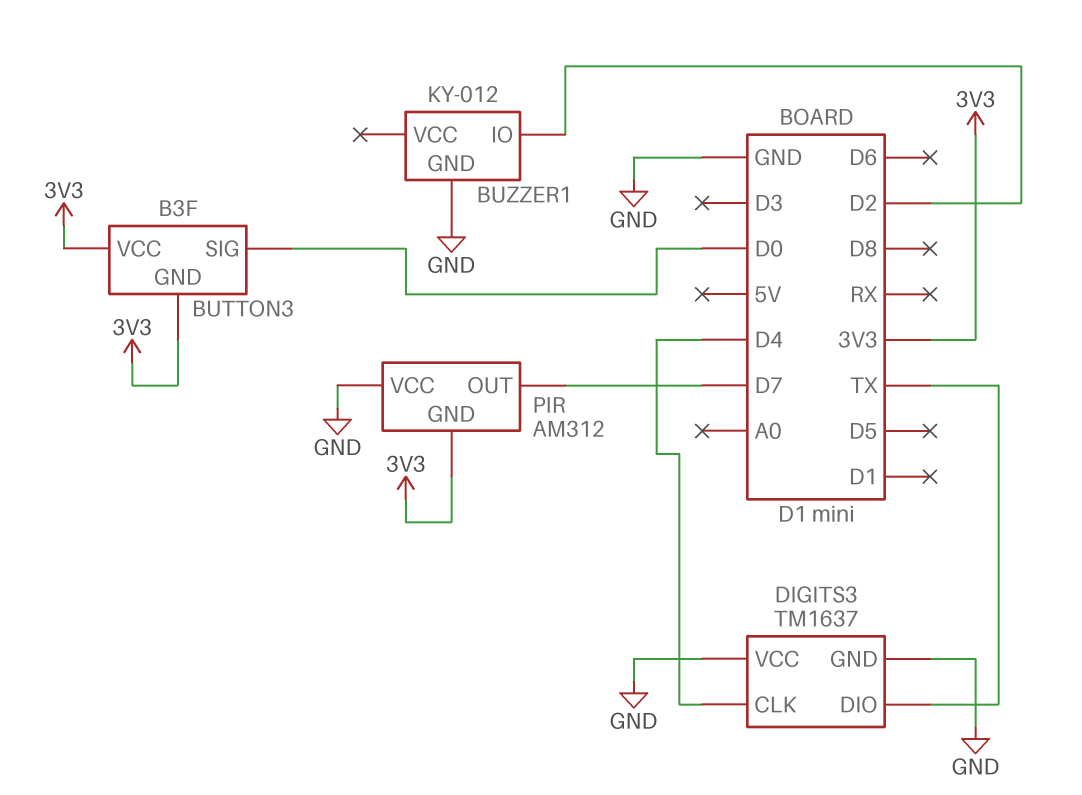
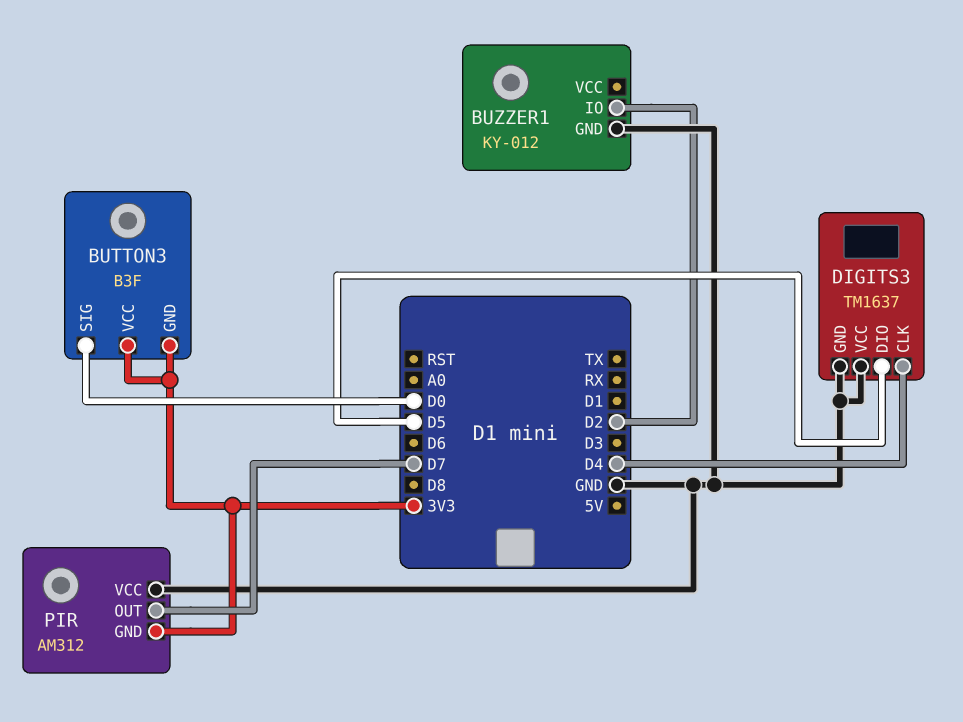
DIGITS3 pin DIO: TX -> D5

